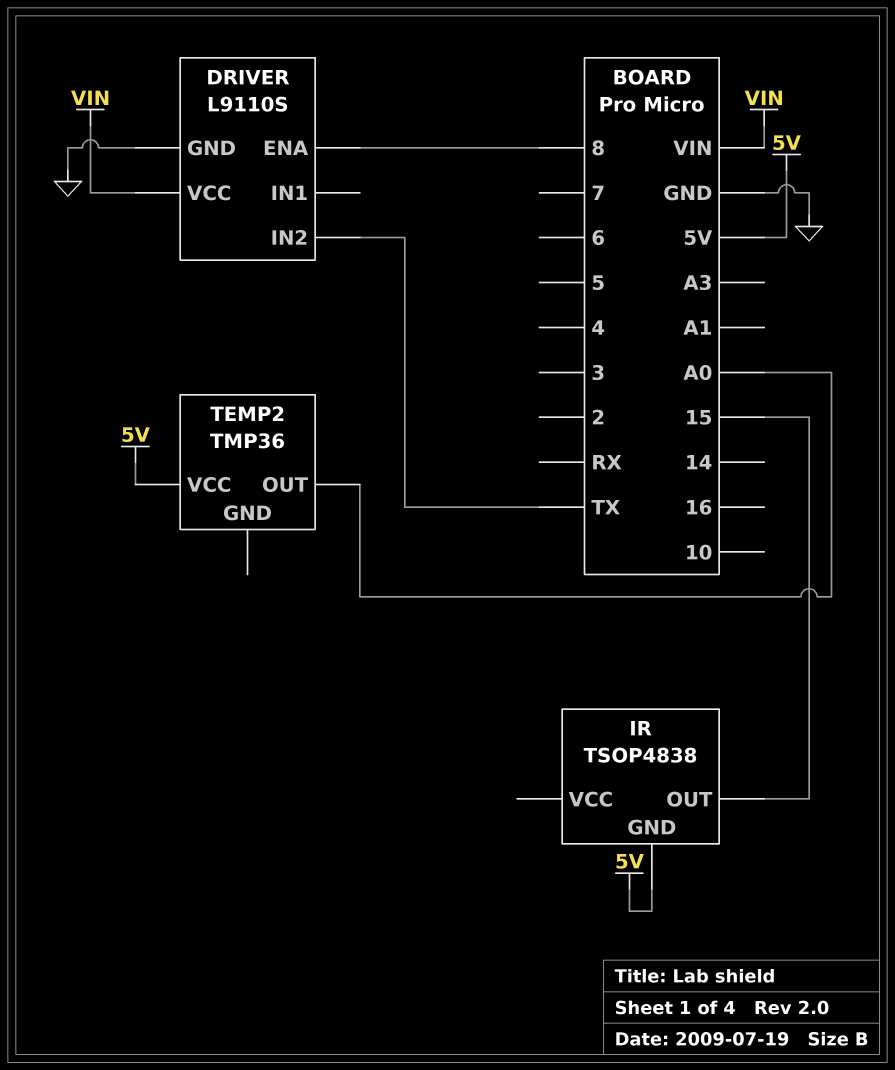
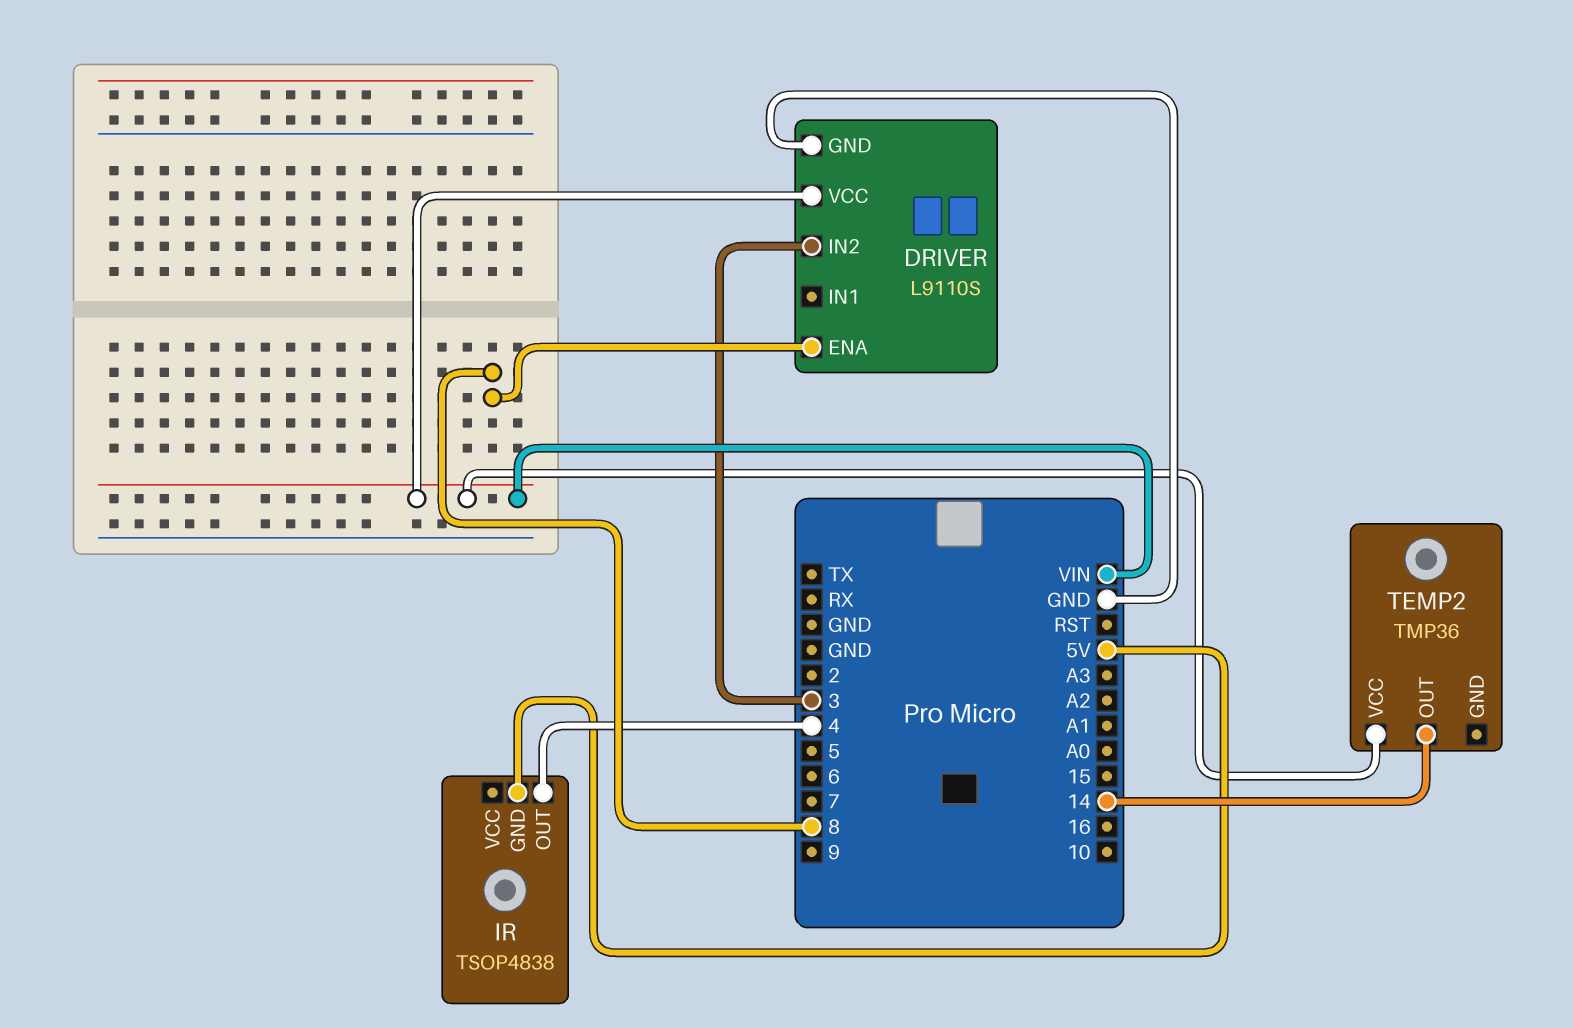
DRIVER pin IN2: TX -> 3
IR pin OUT: 15 -> 4
TEMP2 pin OUT: A0 -> 14
TEMP2 pin VCC: 5V -> VIN

